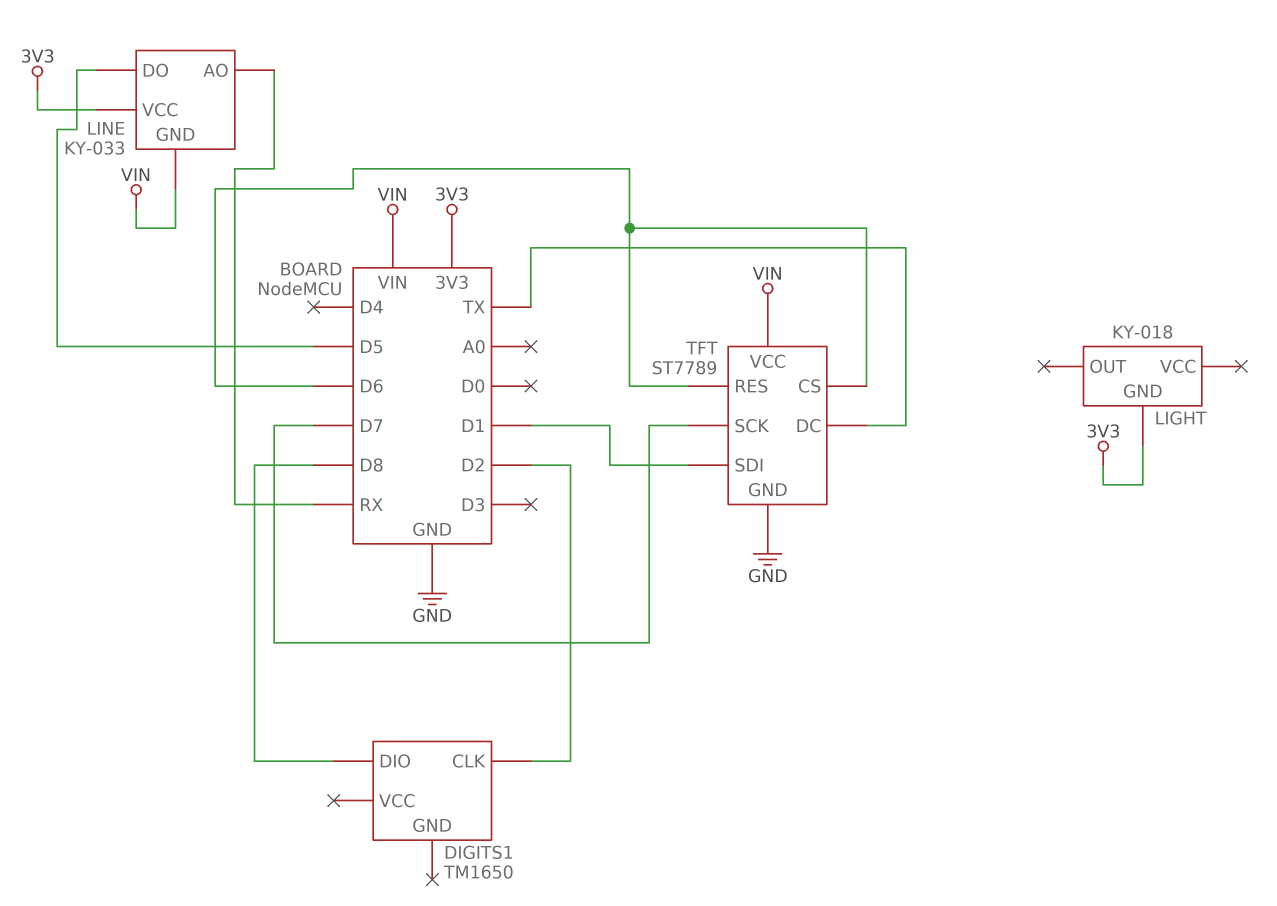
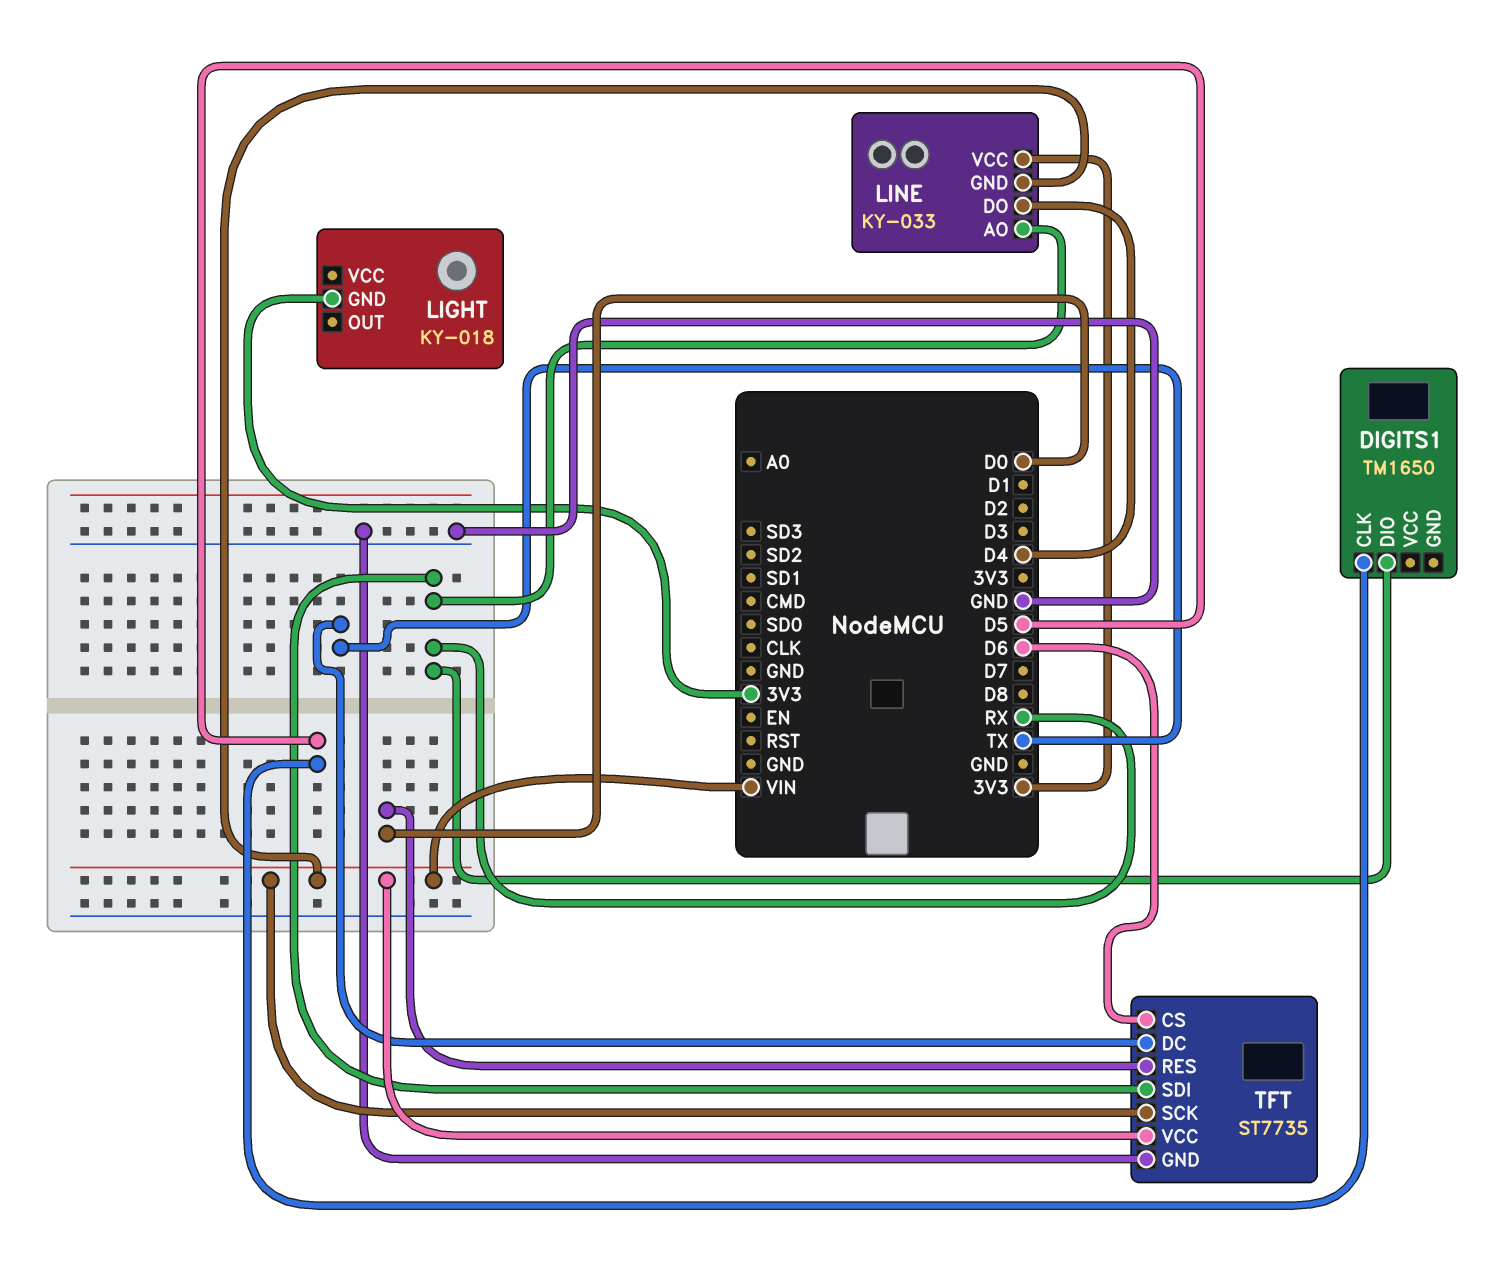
DIGITS1 pin CLK: D2 -> D5
DIGITS1 pin DIO: D8 -> RX
LINE pin DO: D5 -> D4
TFT: ST7789 -> ST7735
TFT pin RES: D6 -> D0
TFT pin SCK: D7 -> VIN
TFT pin SDI: D1 -> RX

